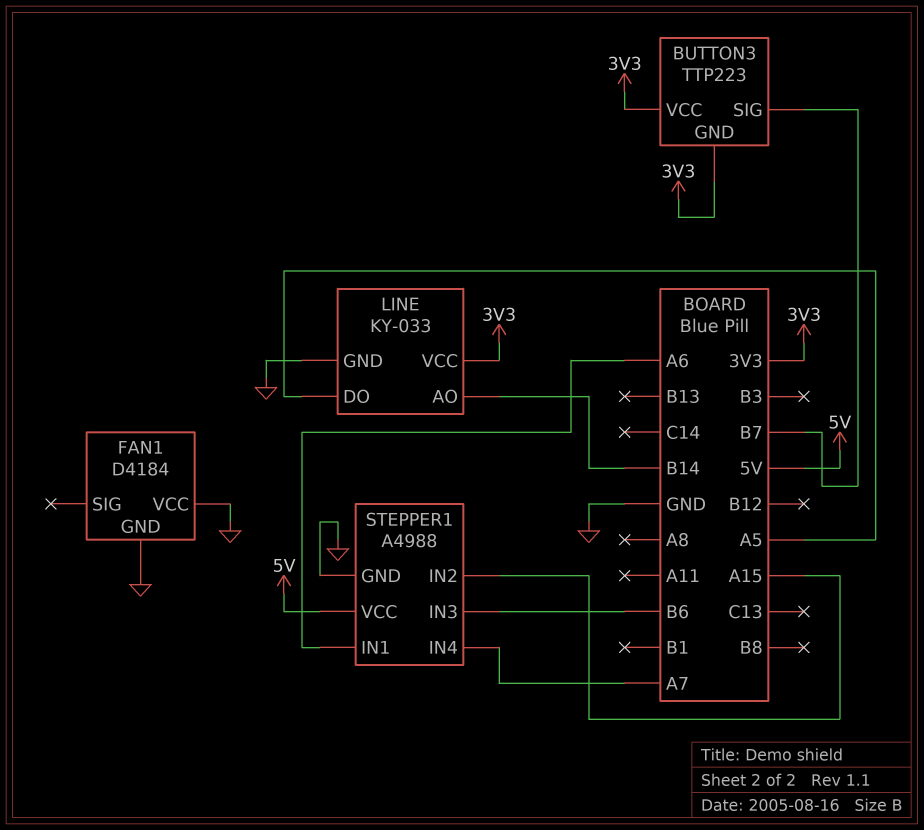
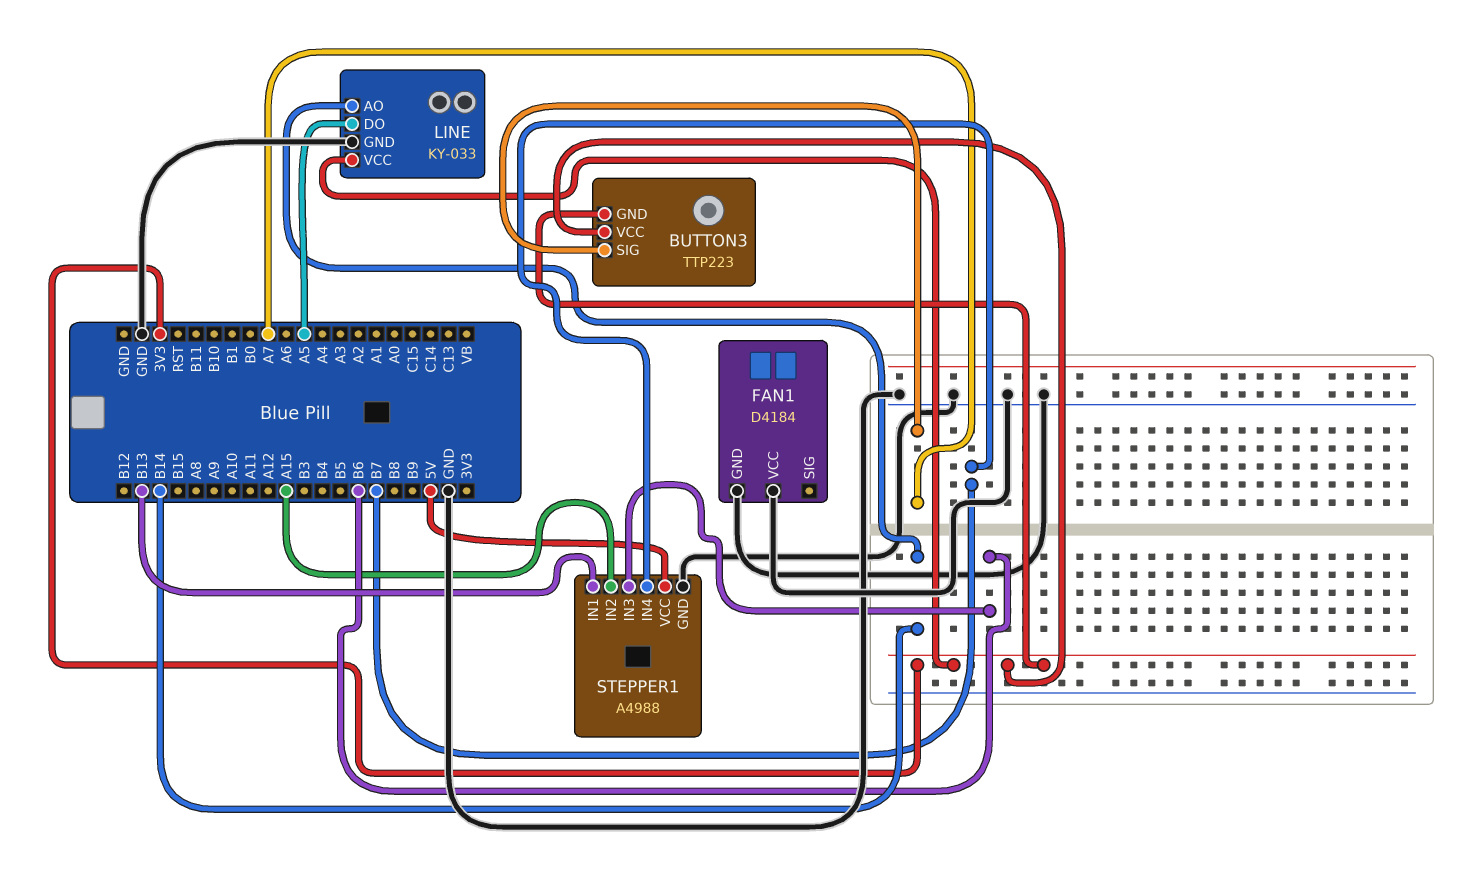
BUTTON3 pin SIG: B7 -> A7
STEPPER1 pin IN1: A6 -> B13
STEPPER1 pin IN4: A7 -> B7

